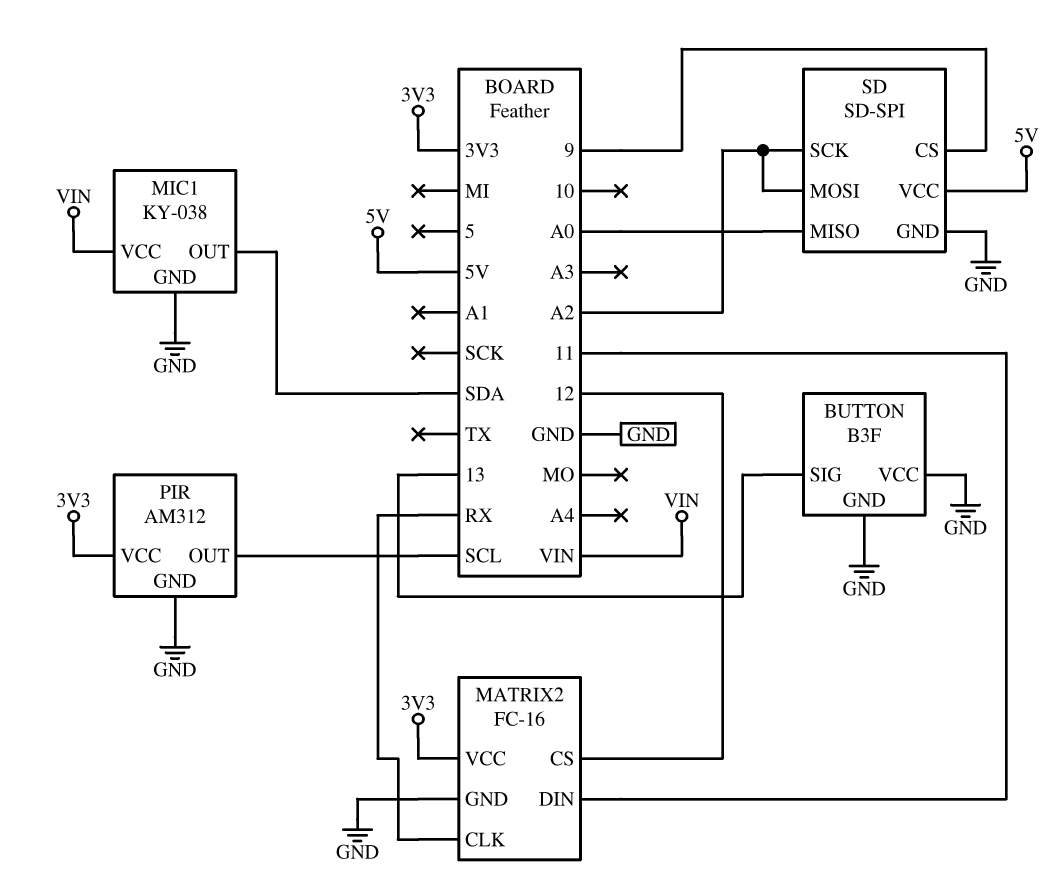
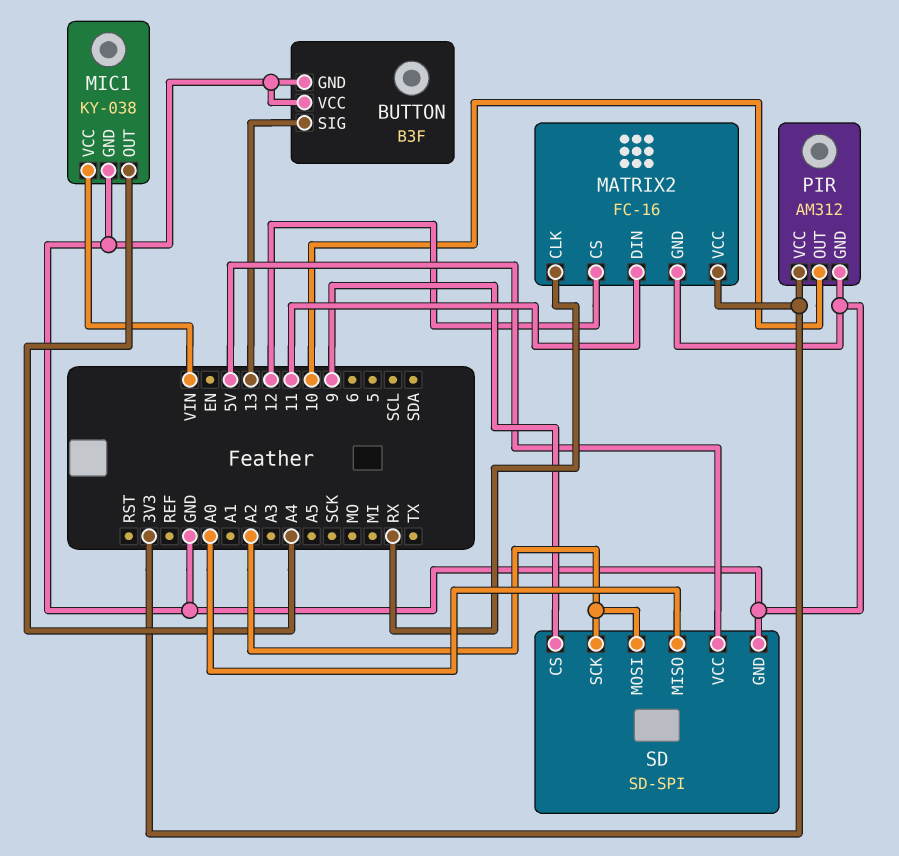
MIC1 pin OUT: SDA -> A4
PIR pin OUT: SCL -> 10

